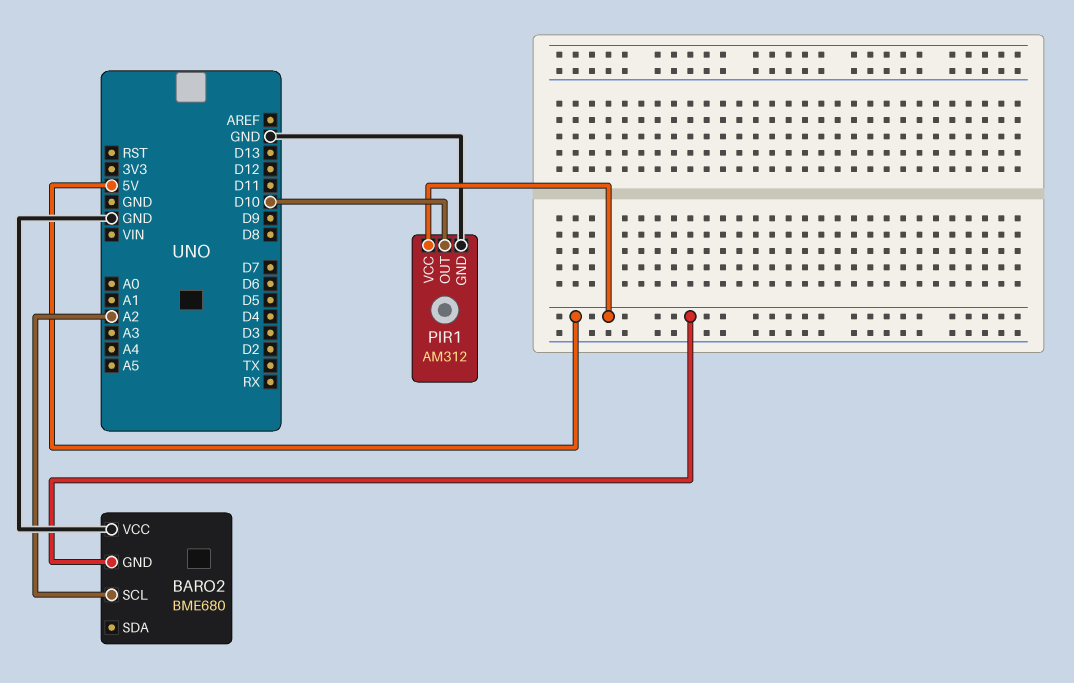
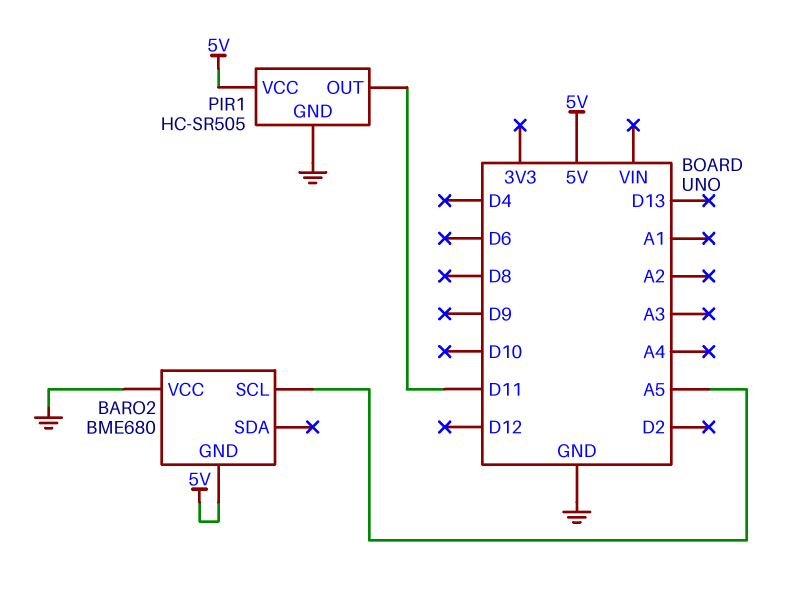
BARO2 pin SCL: A2 -> A5
PIR1: AM312 -> HC-SR505
PIR1 pin OUT: D10 -> D11

